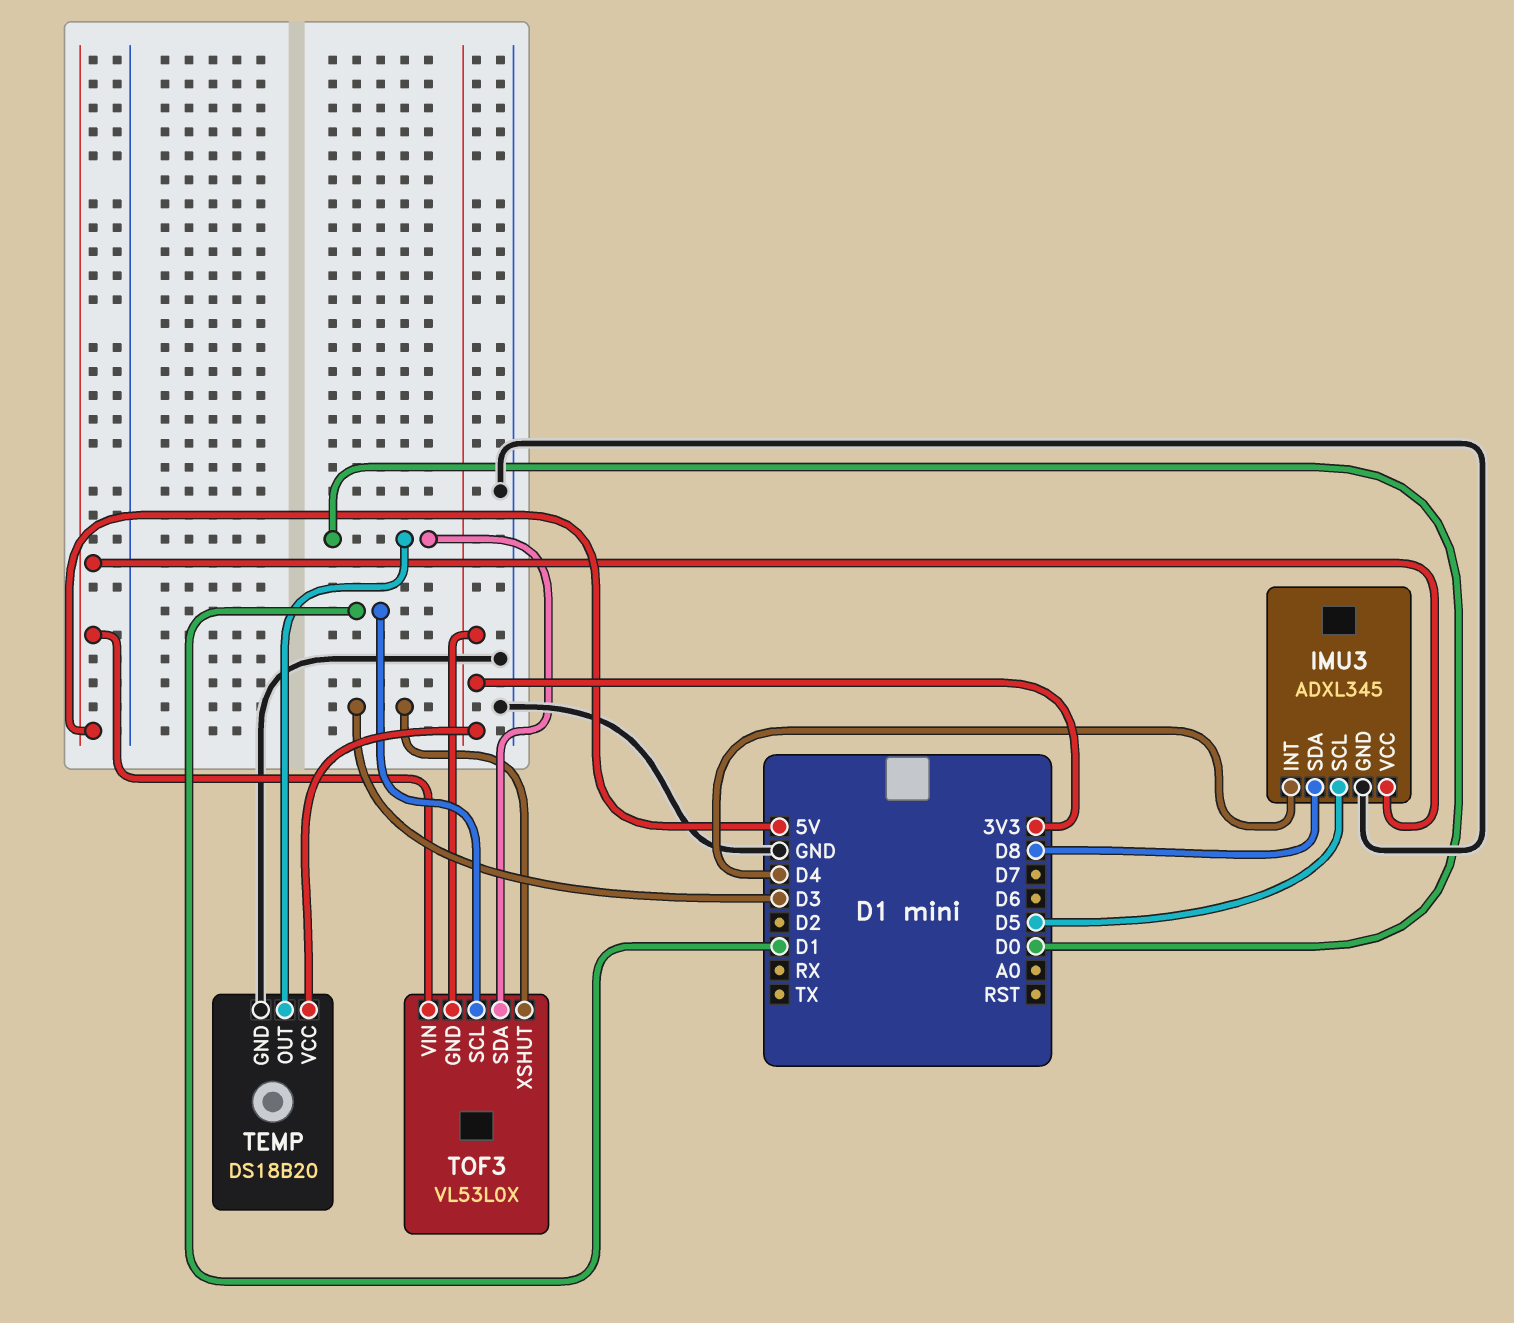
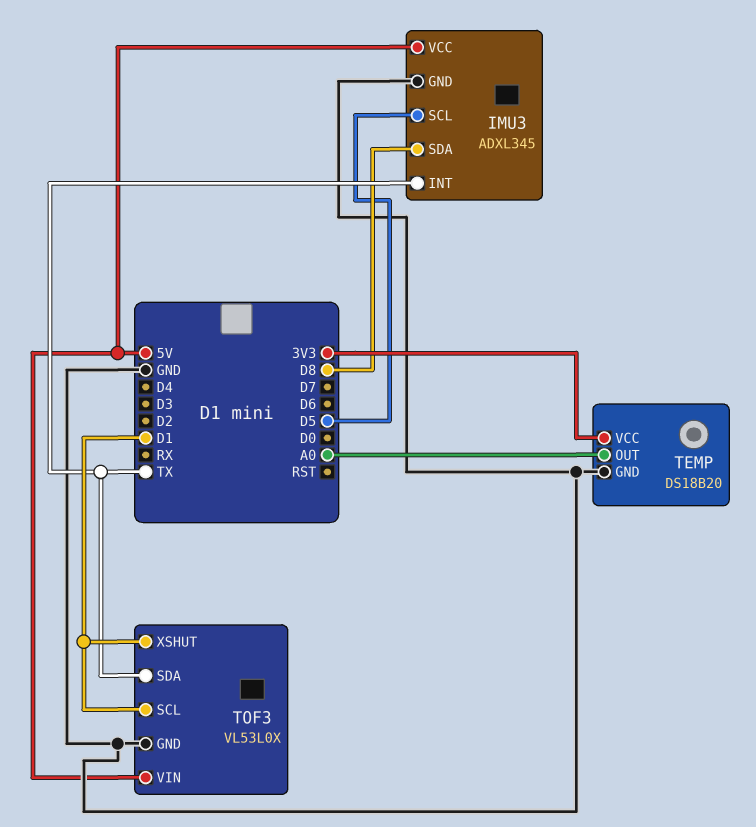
IMU3 pin INT: D4 -> TX
TEMP pin OUT: D0 -> A0
TOF3 pin GND: 3V3 -> GND
TOF3 pin SDA: D0 -> TX
TOF3 pin XSHUT: D3 -> D1

